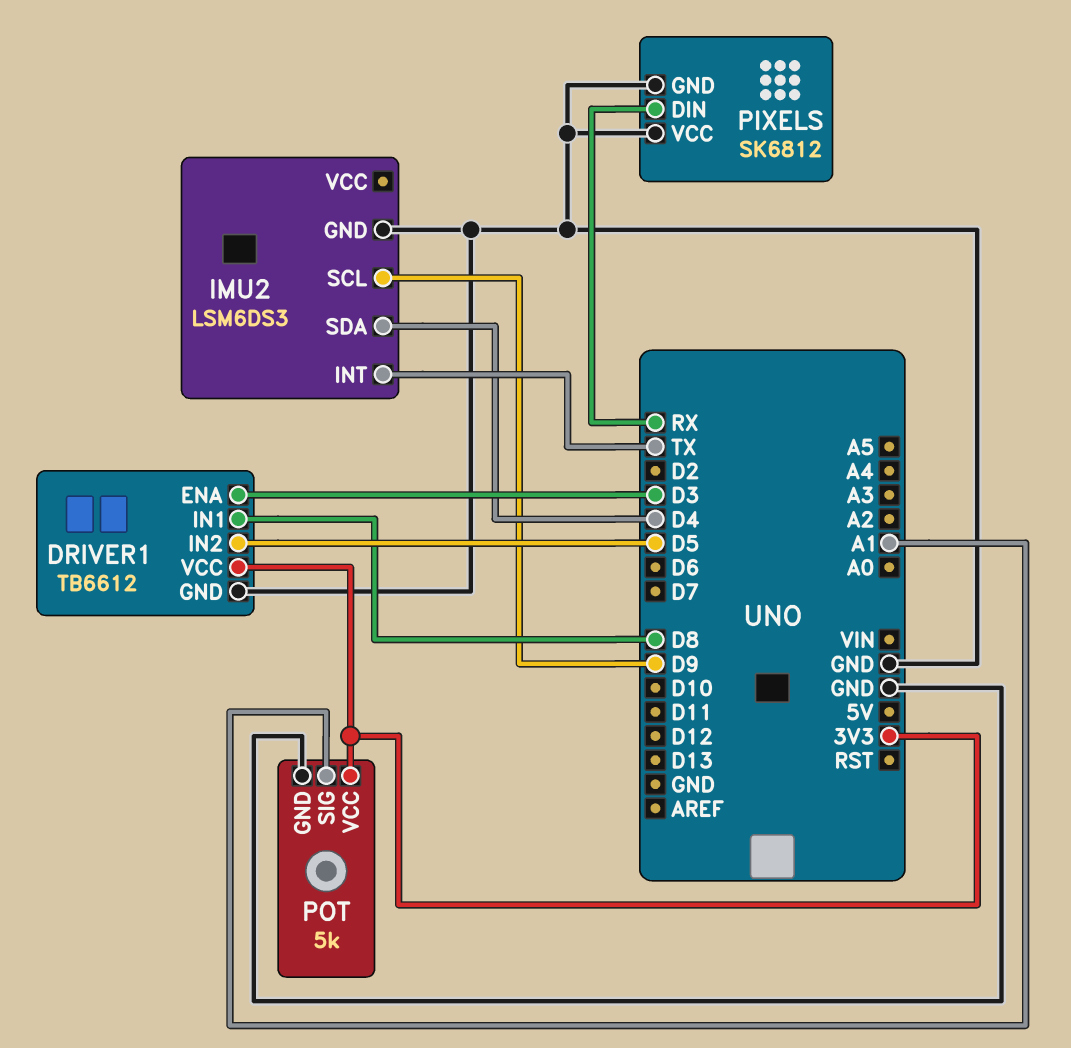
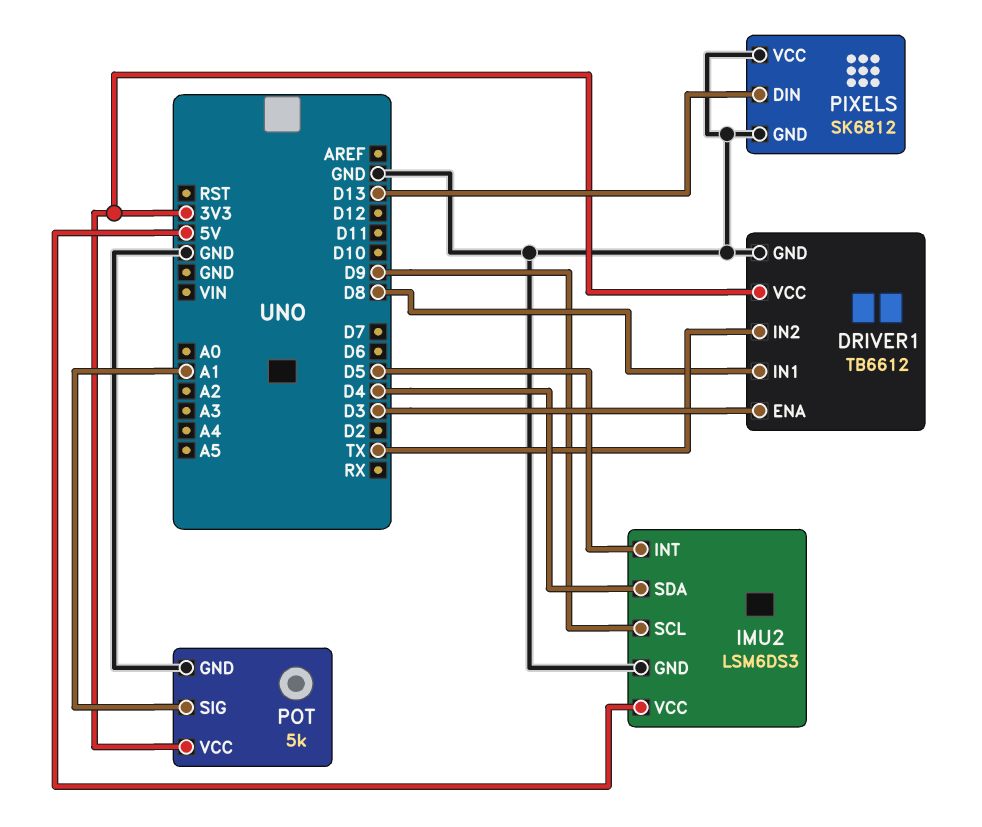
DRIVER1 pin IN2: D5 -> TX
IMU2 pin INT: TX -> D5
IMU2 pin VCC: none -> 5V
PIXELS pin DIN: RX -> D13

